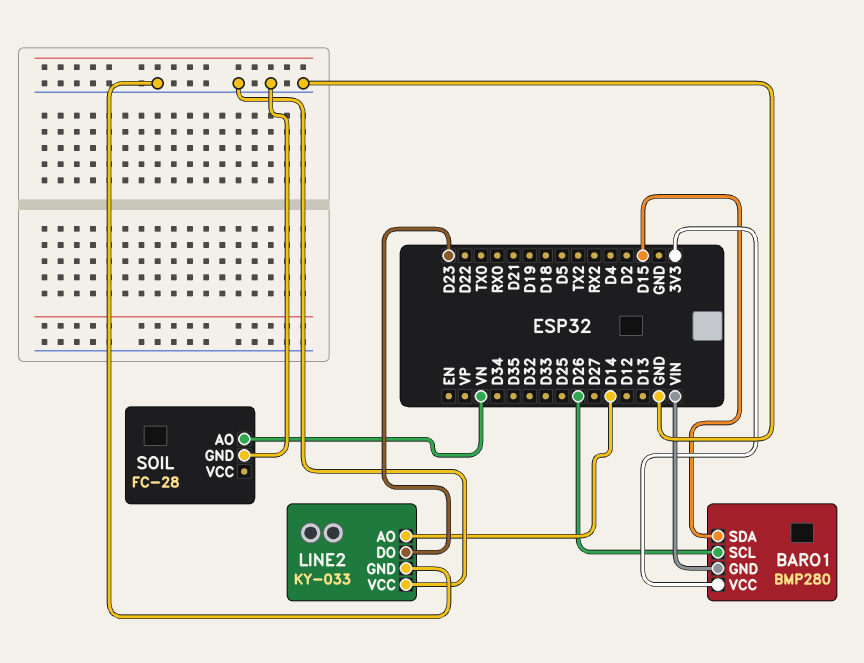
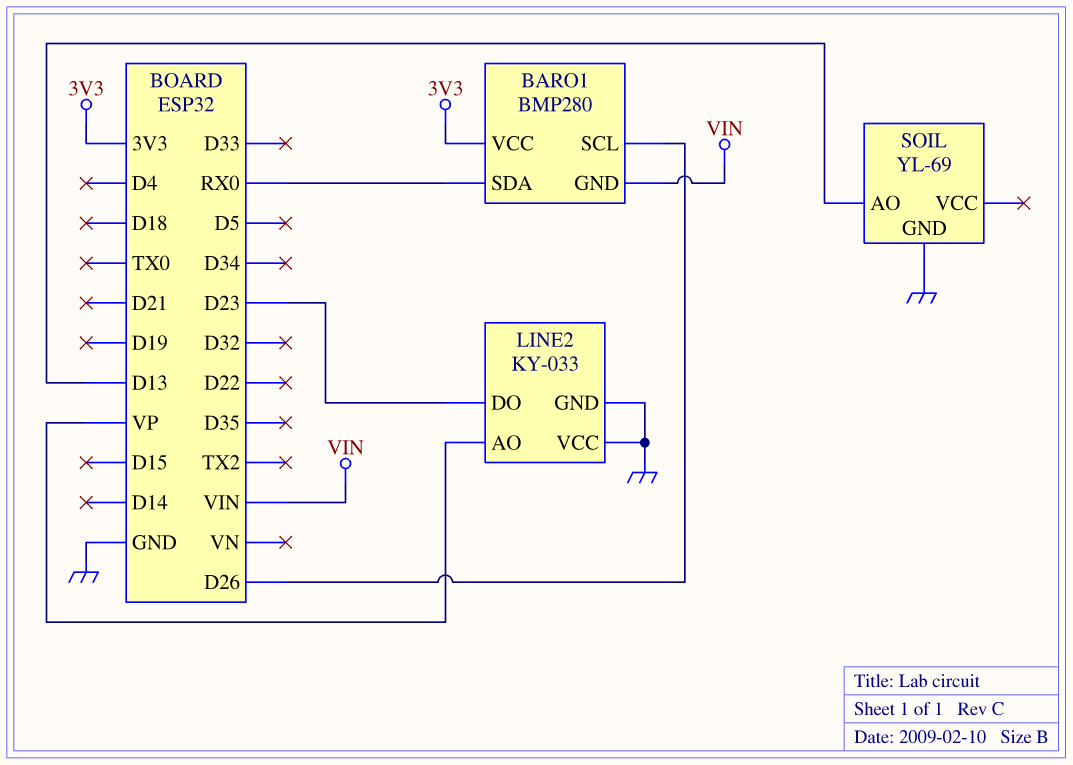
BARO1 pin SDA: D15 -> RX0
LINE2 pin AO: D14 -> VP
SOIL: FC-28 -> YL-69
SOIL pin AO: VN -> D13

